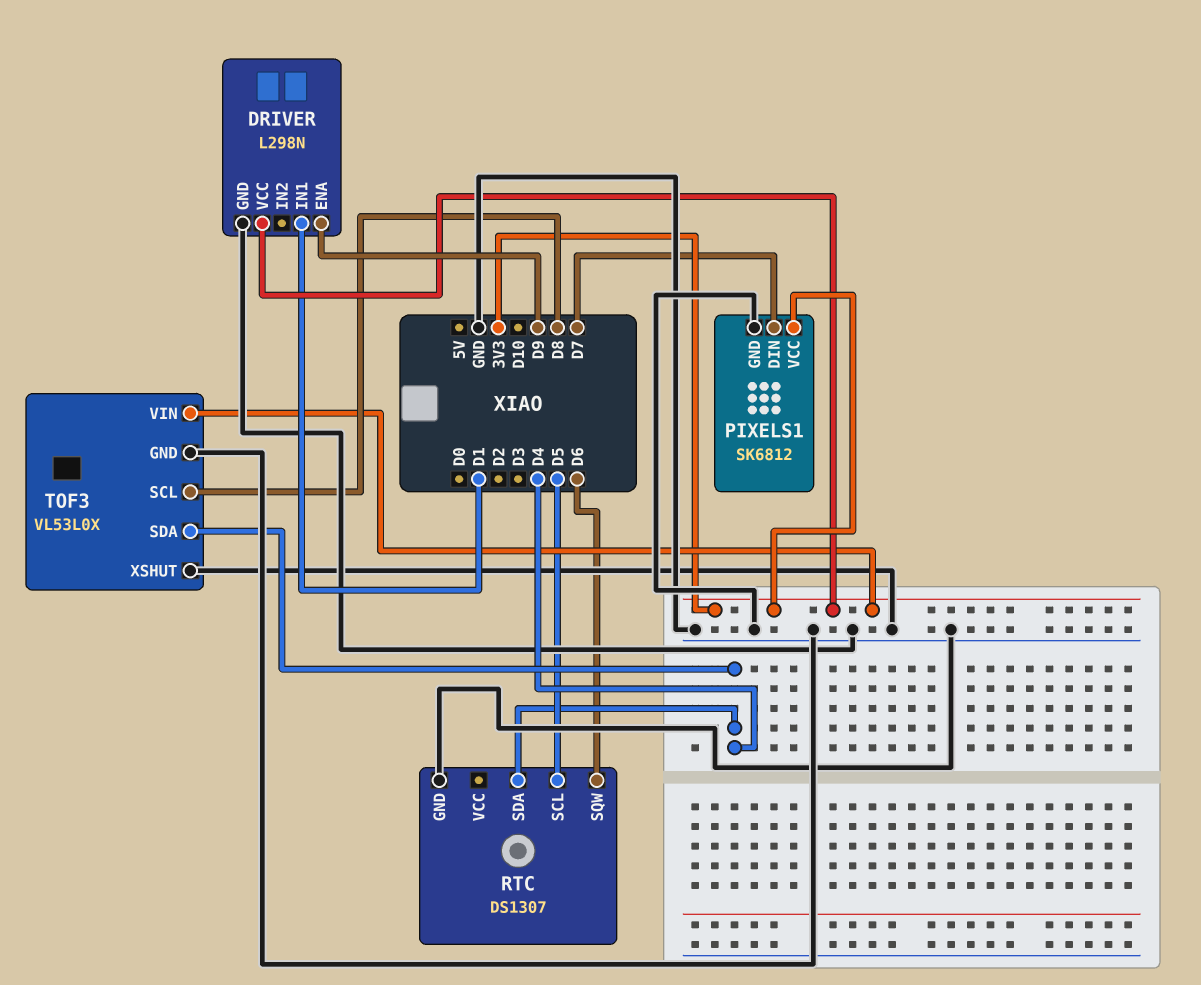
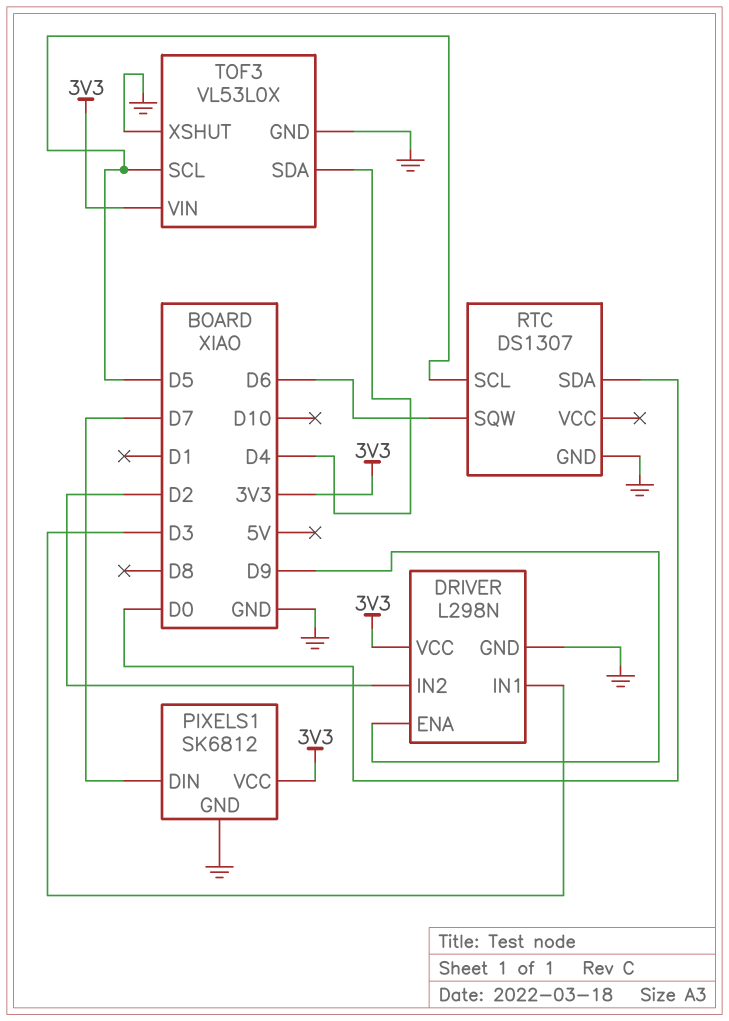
DRIVER pin IN1: D1 -> D3
DRIVER pin IN2: none -> D2
RTC pin SDA: D4 -> D0
TOF3 pin SCL: D8 -> D5

